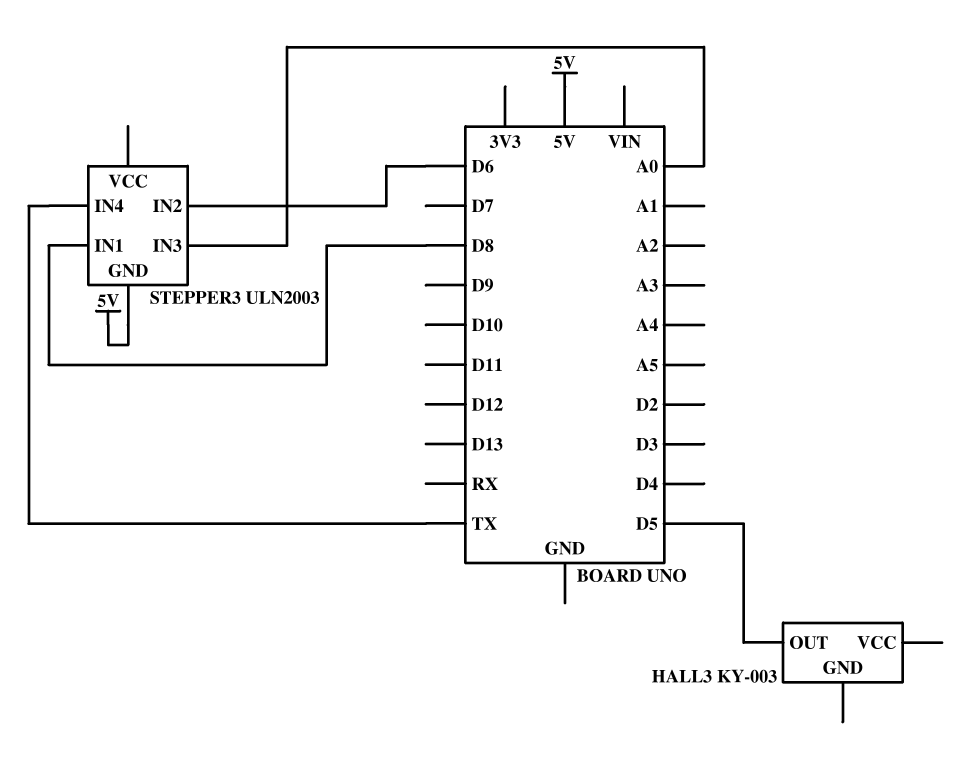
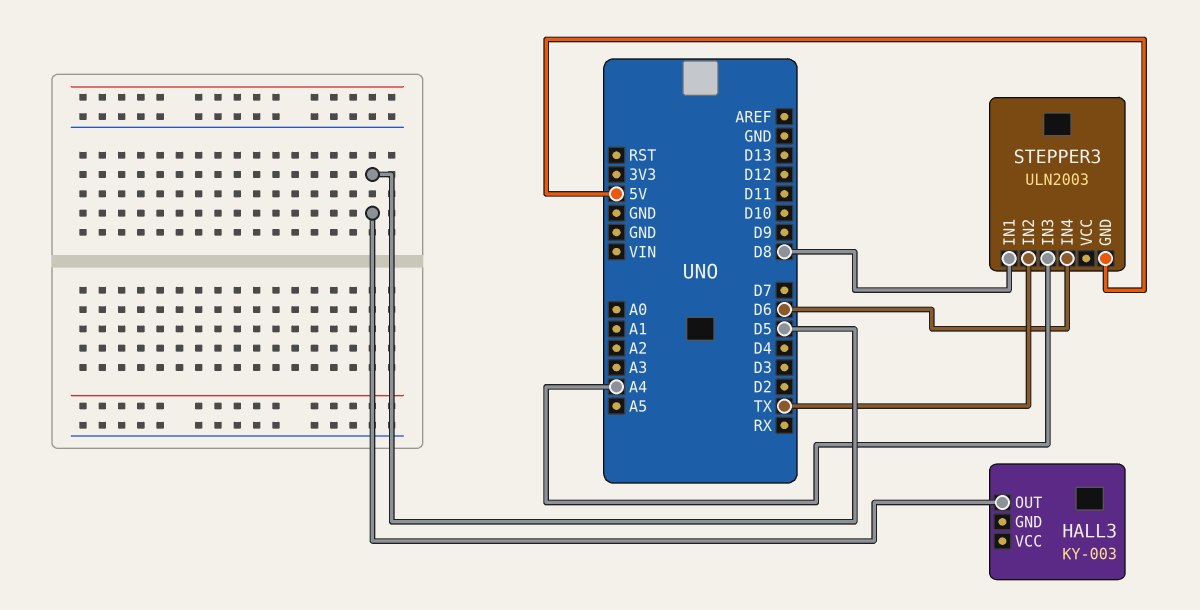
STEPPER3 pin IN2: D6 -> TX
STEPPER3 pin IN3: A0 -> A4
STEPPER3 pin IN4: TX -> D6

